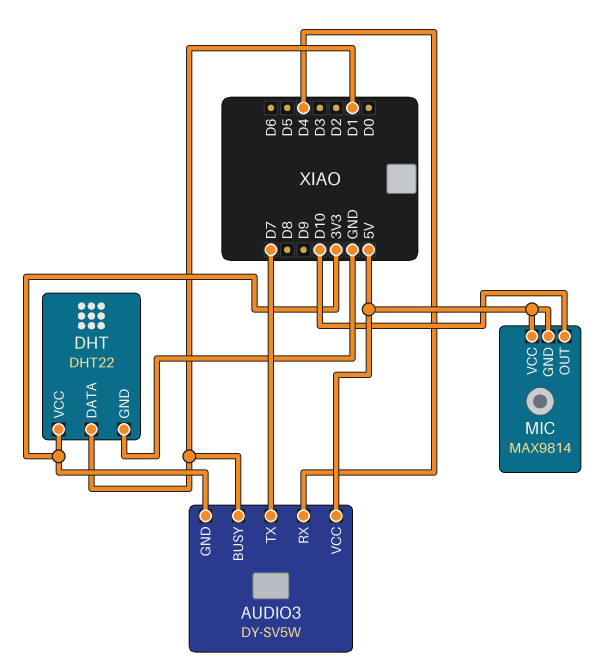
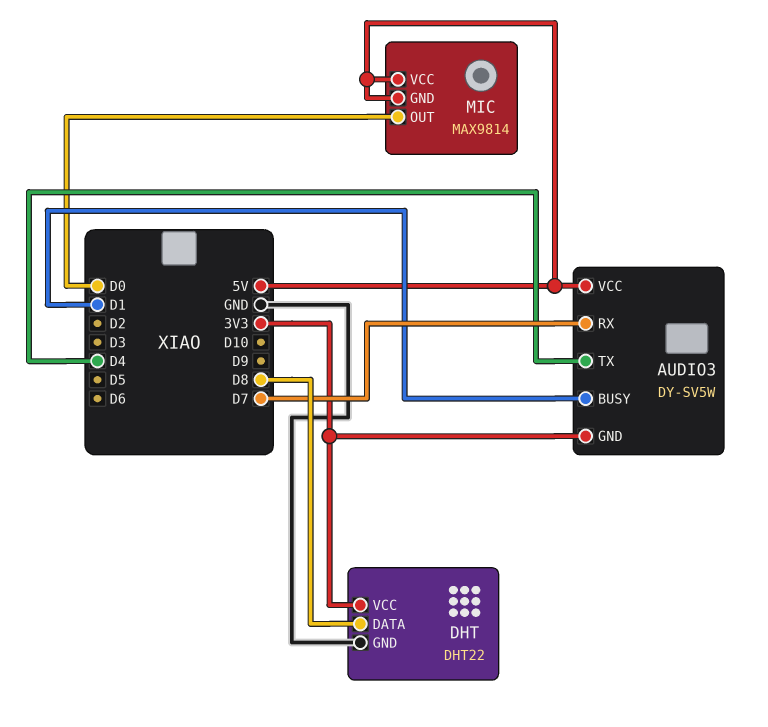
AUDIO3 pin RX: D4 -> D7
AUDIO3 pin TX: D7 -> D4
DHT pin DATA: D1 -> D8
MIC pin OUT: D10 -> D0

